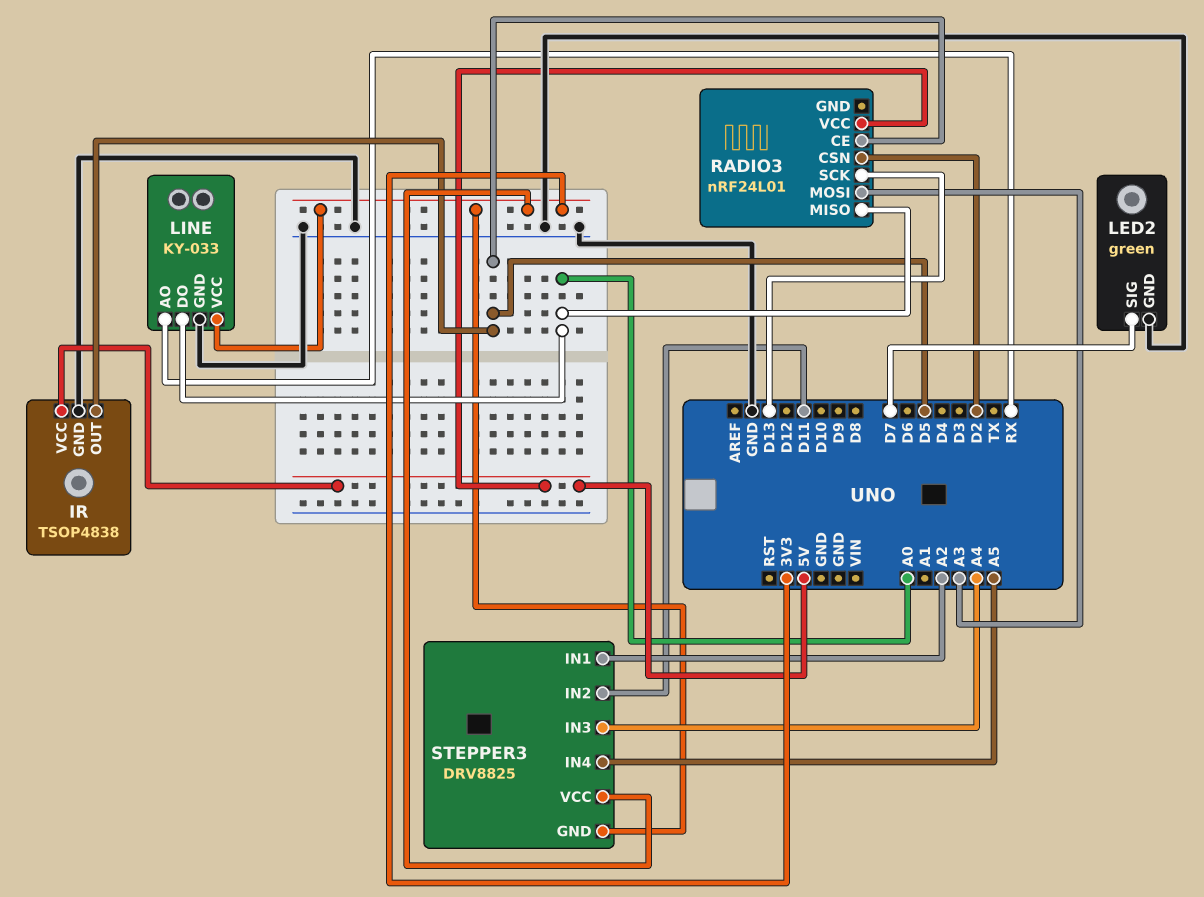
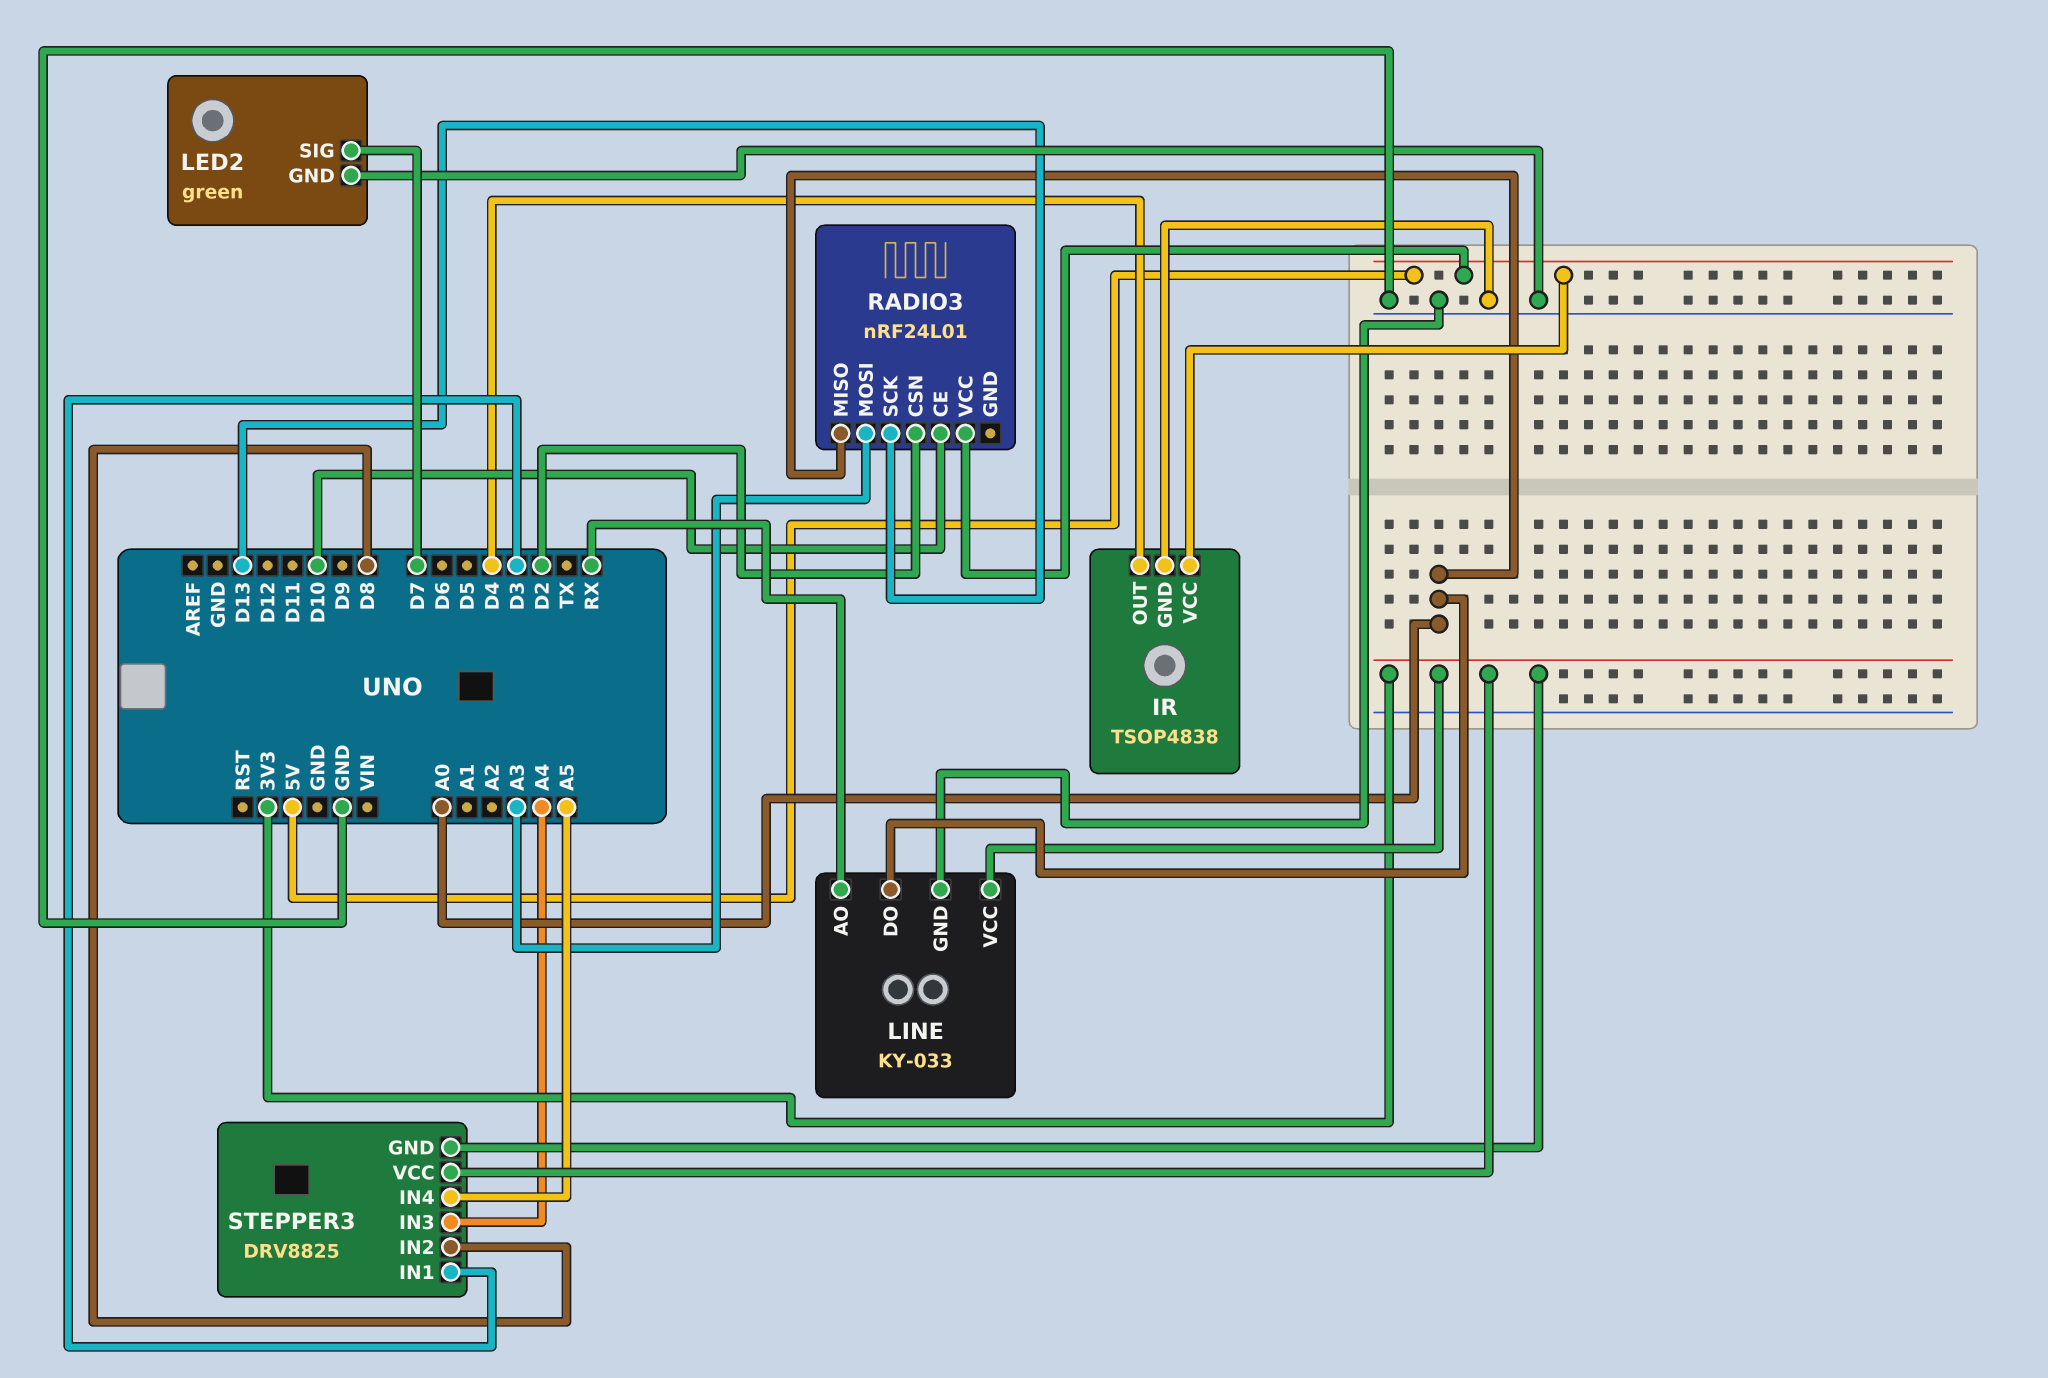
IR pin OUT: D5 -> D4
RADIO3 pin CE: D5 -> D10
STEPPER3 pin IN1: A2 -> D3
STEPPER3 pin IN2: D11 -> D8

